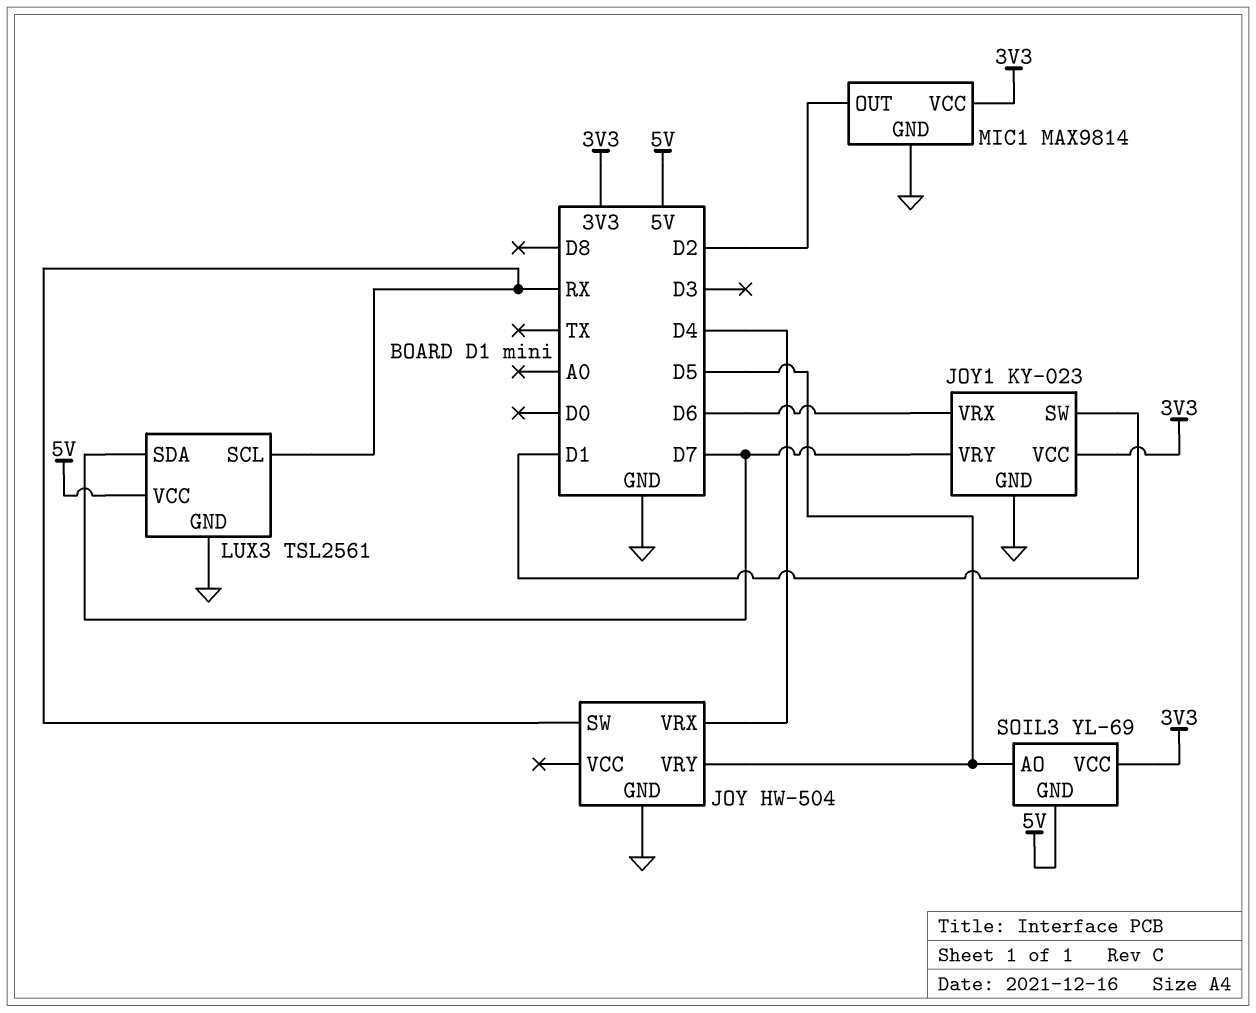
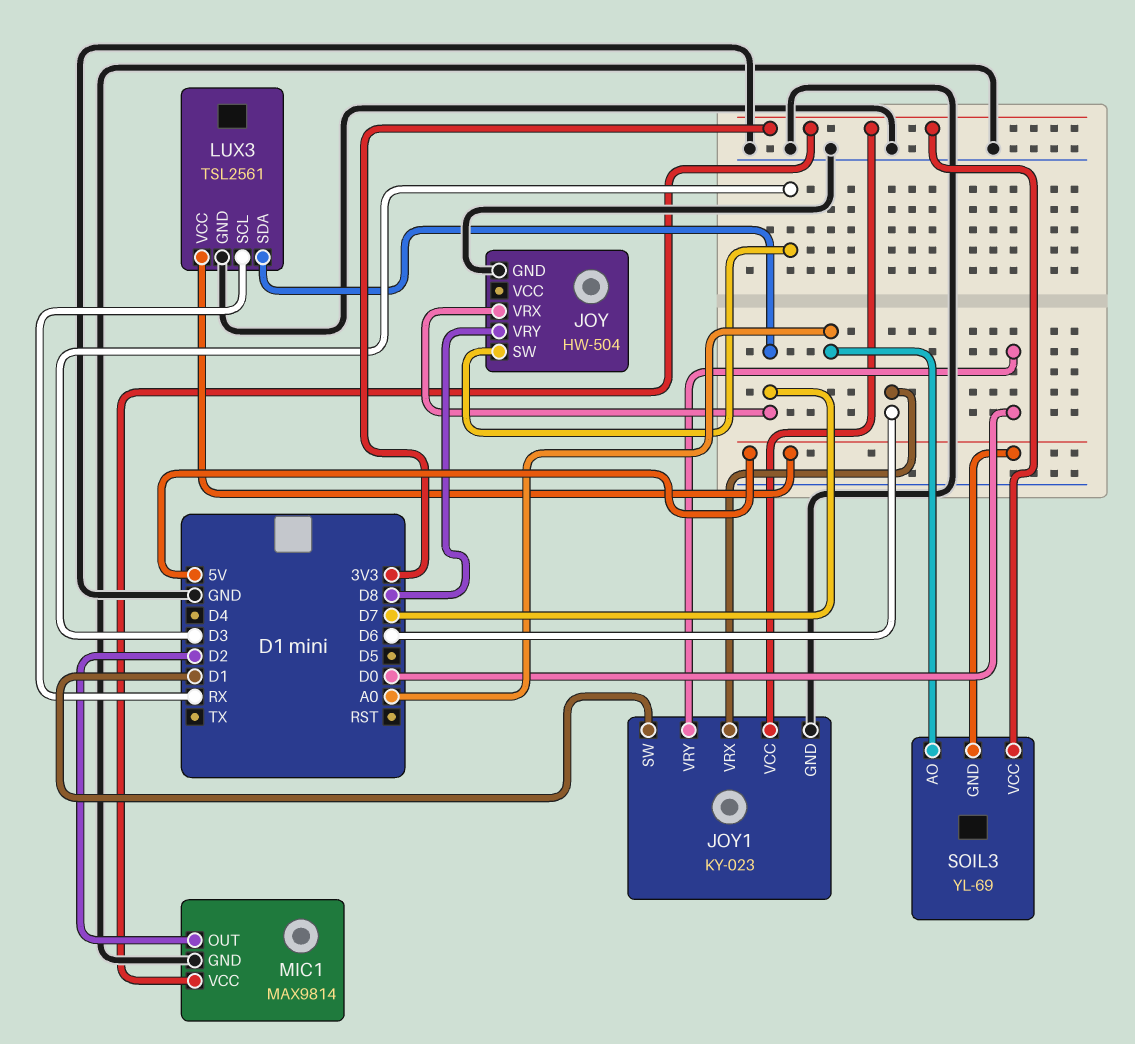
JOY pin SW: RX -> D3
JOY pin VRX: D4 -> D7
JOY pin VRY: D5 -> D8
JOY1 pin VRY: D7 -> D0
SOIL3 pin AO: D5 -> A0

